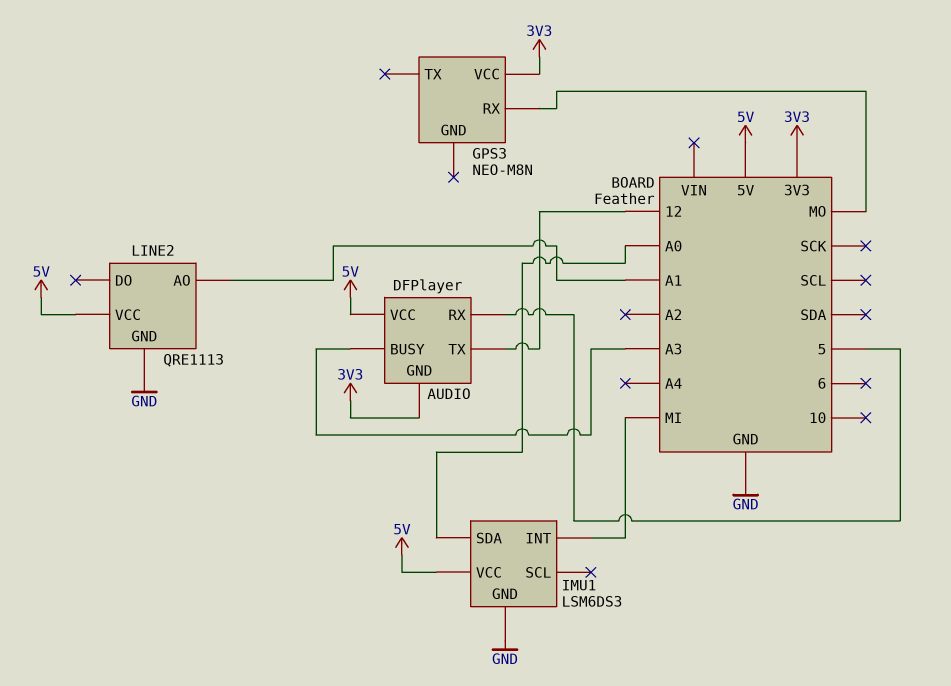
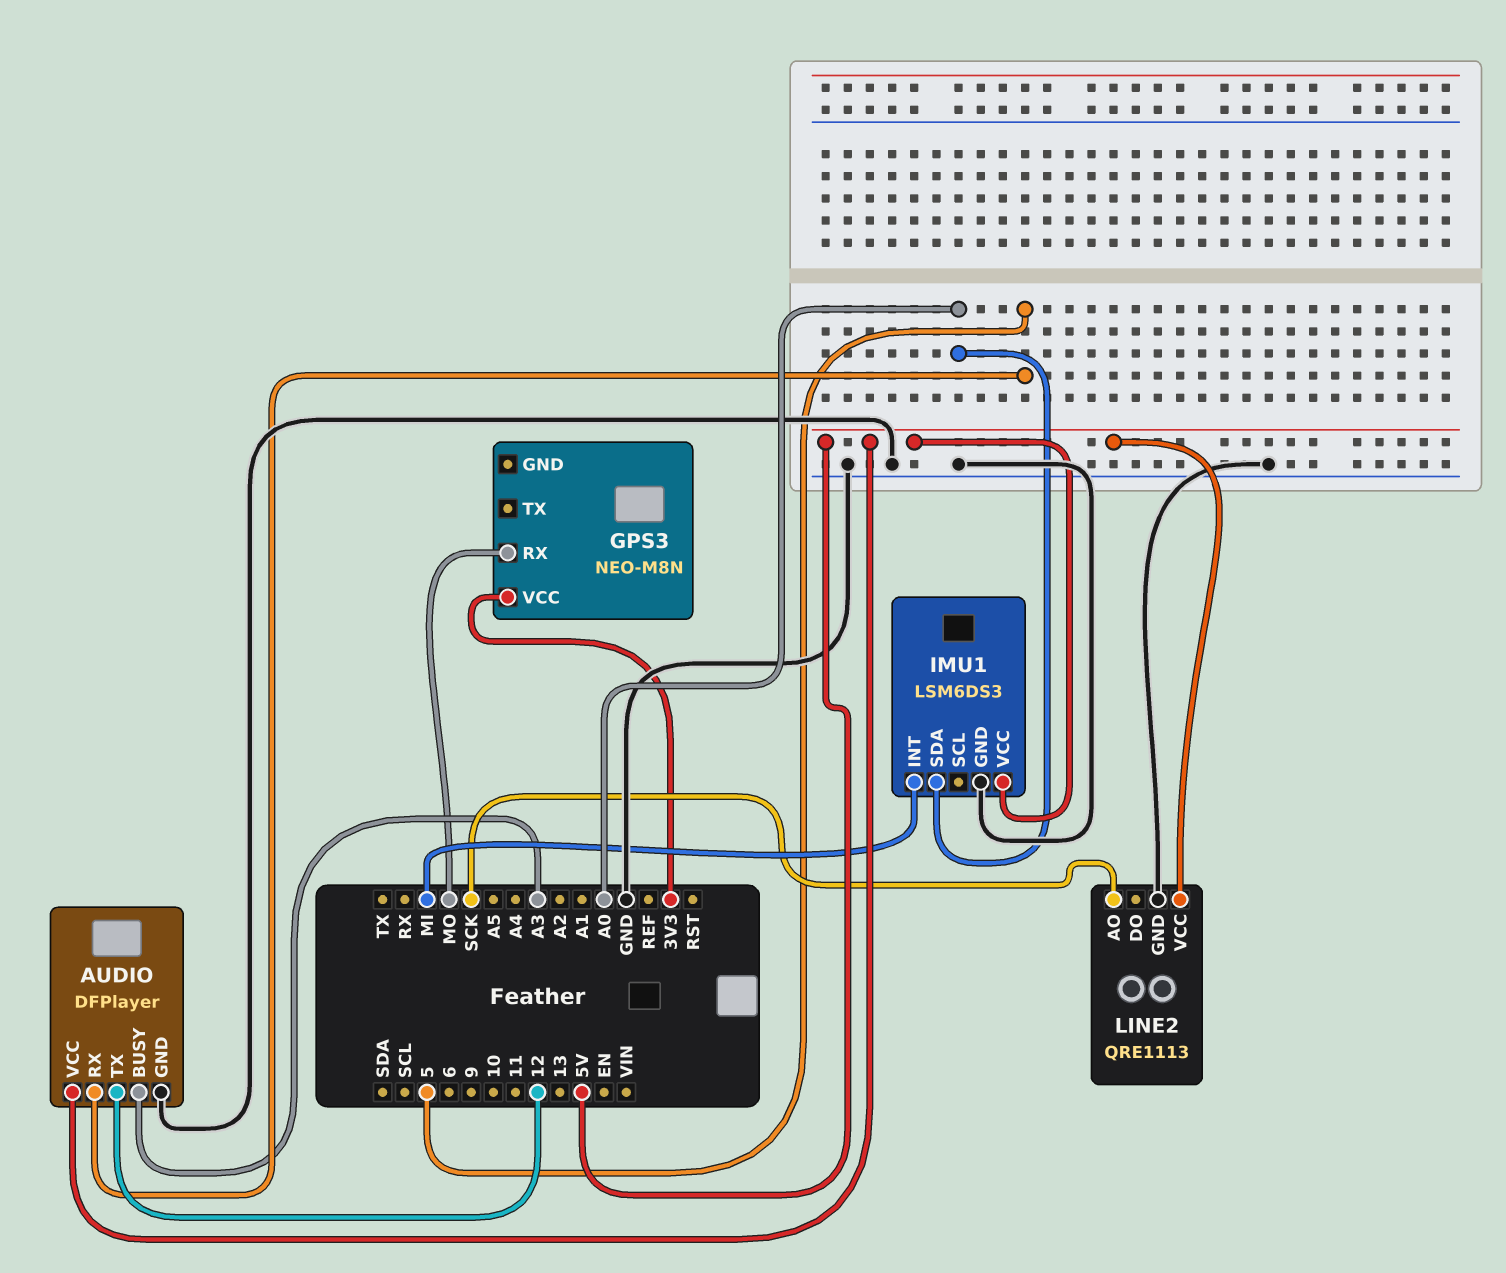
AUDIO pin GND: 3V3 -> GND
LINE2 pin AO: A1 -> SCK

